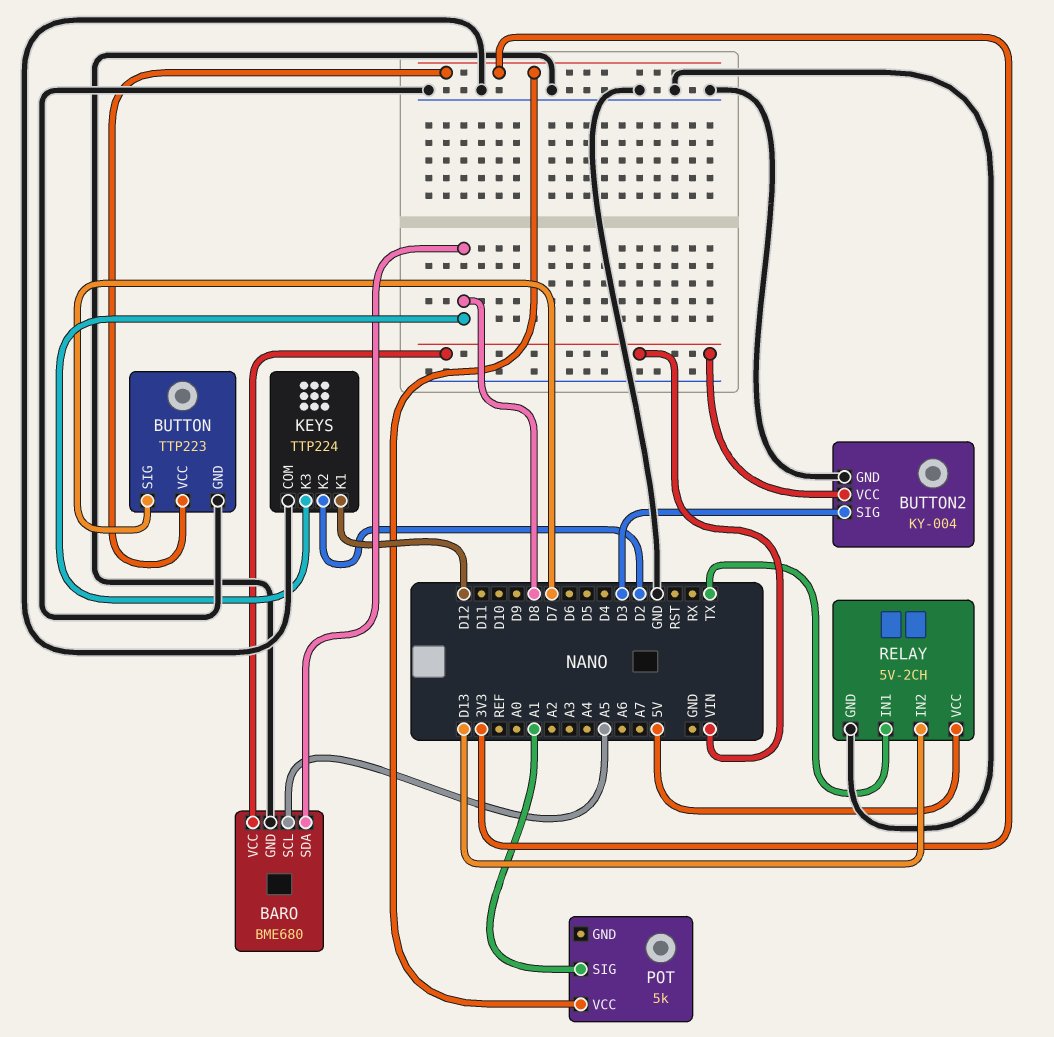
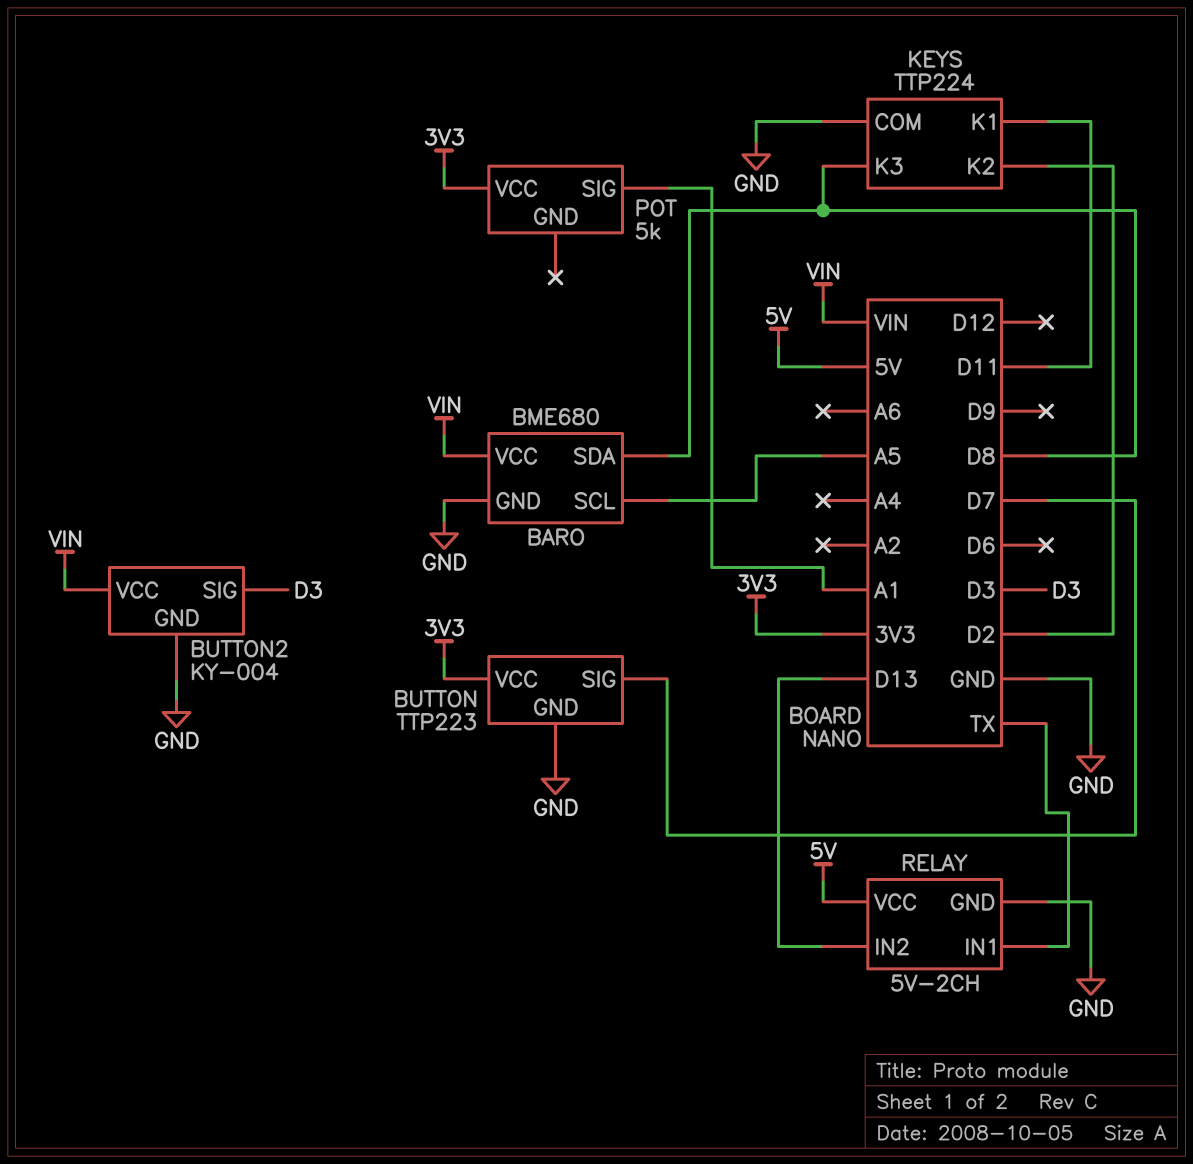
KEYS pin K1: D12 -> D11

